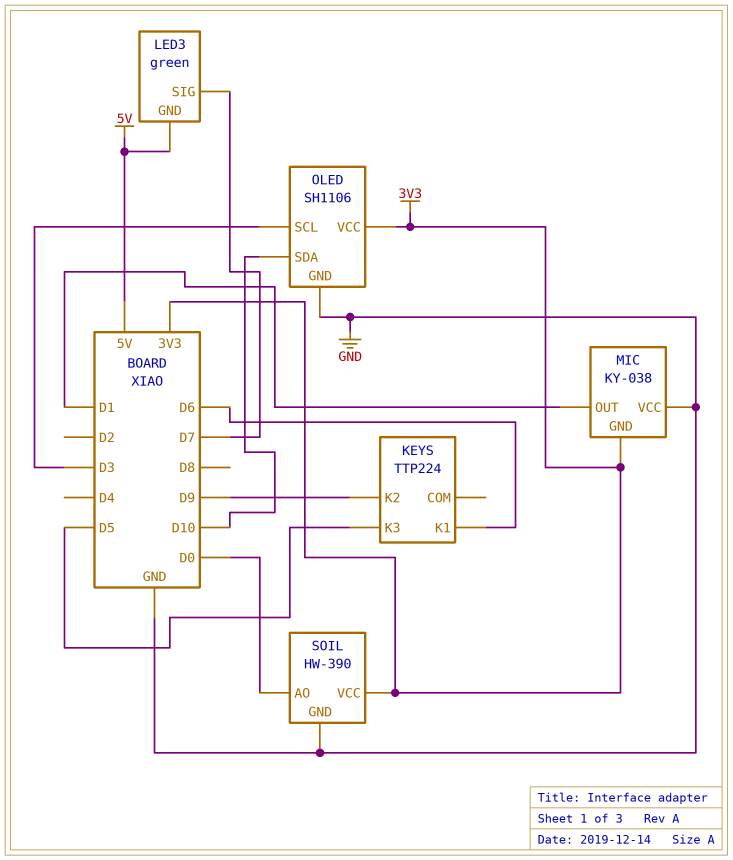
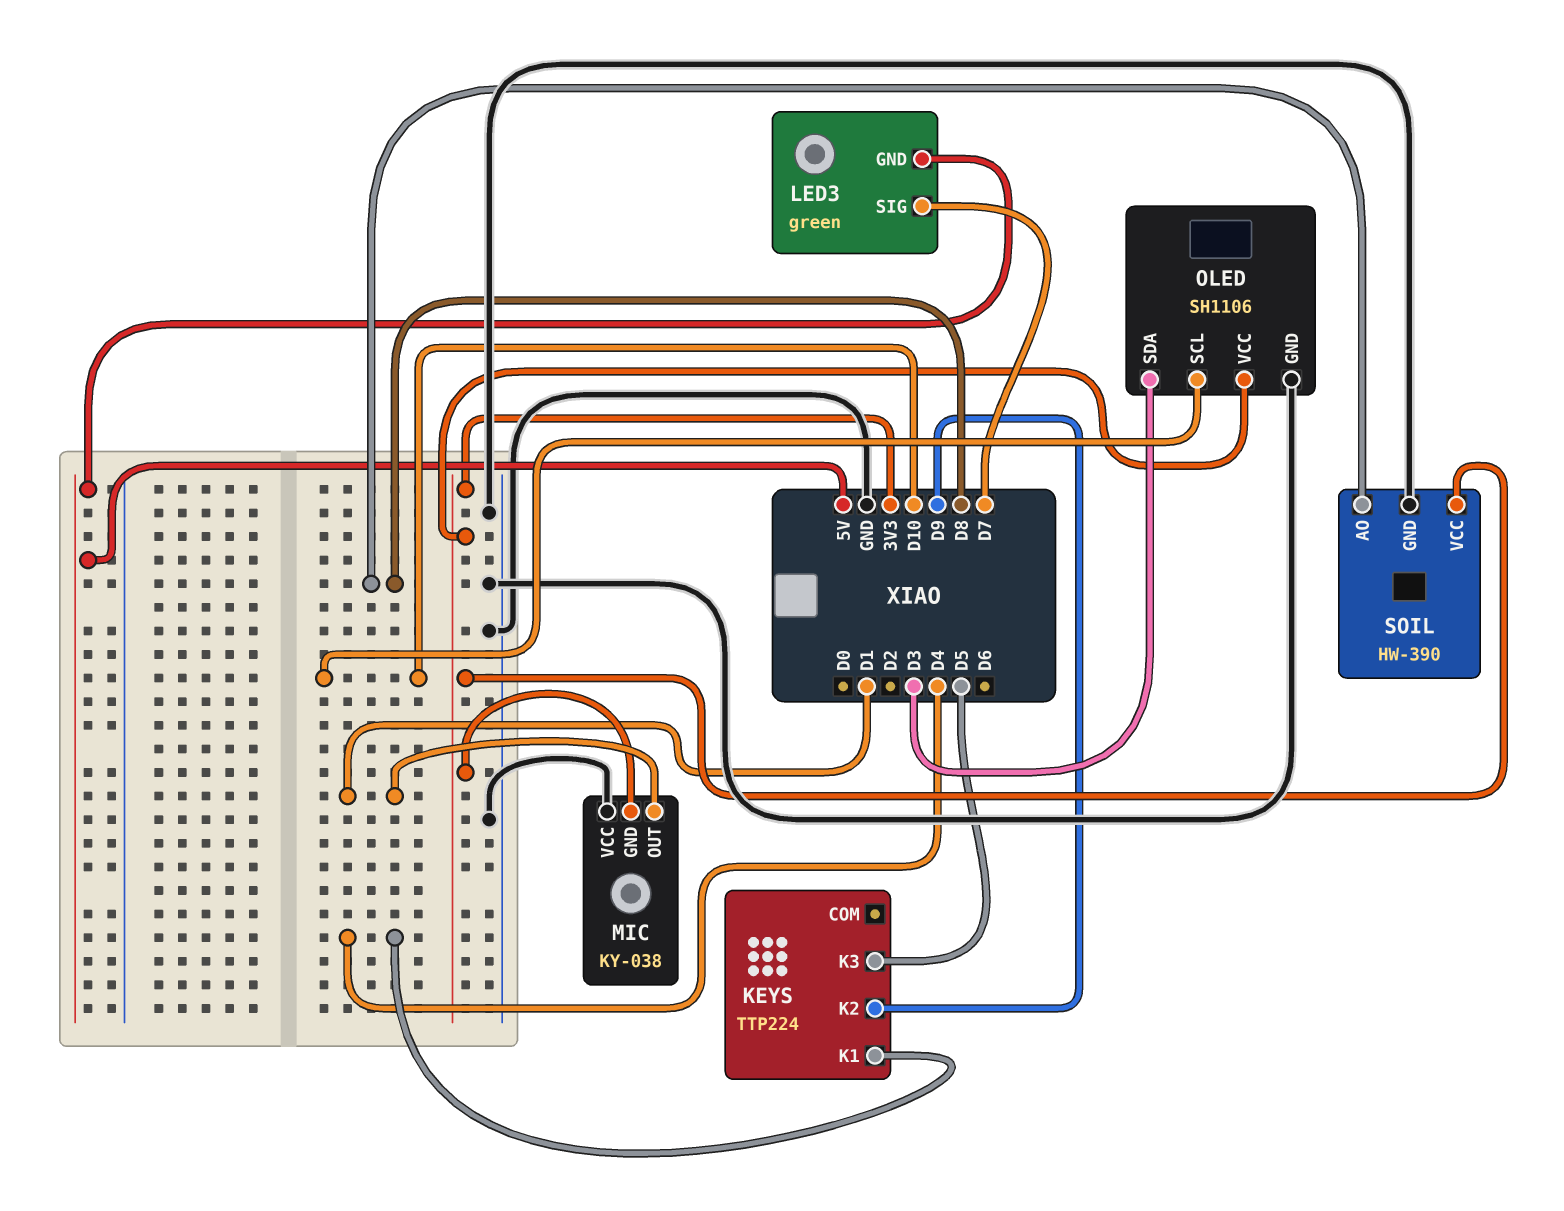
KEYS pin K1: D6 -> D4
OLED pin SCL: D3 -> D10
OLED pin SDA: D10 -> D3
SOIL pin AO: D0 -> D8

